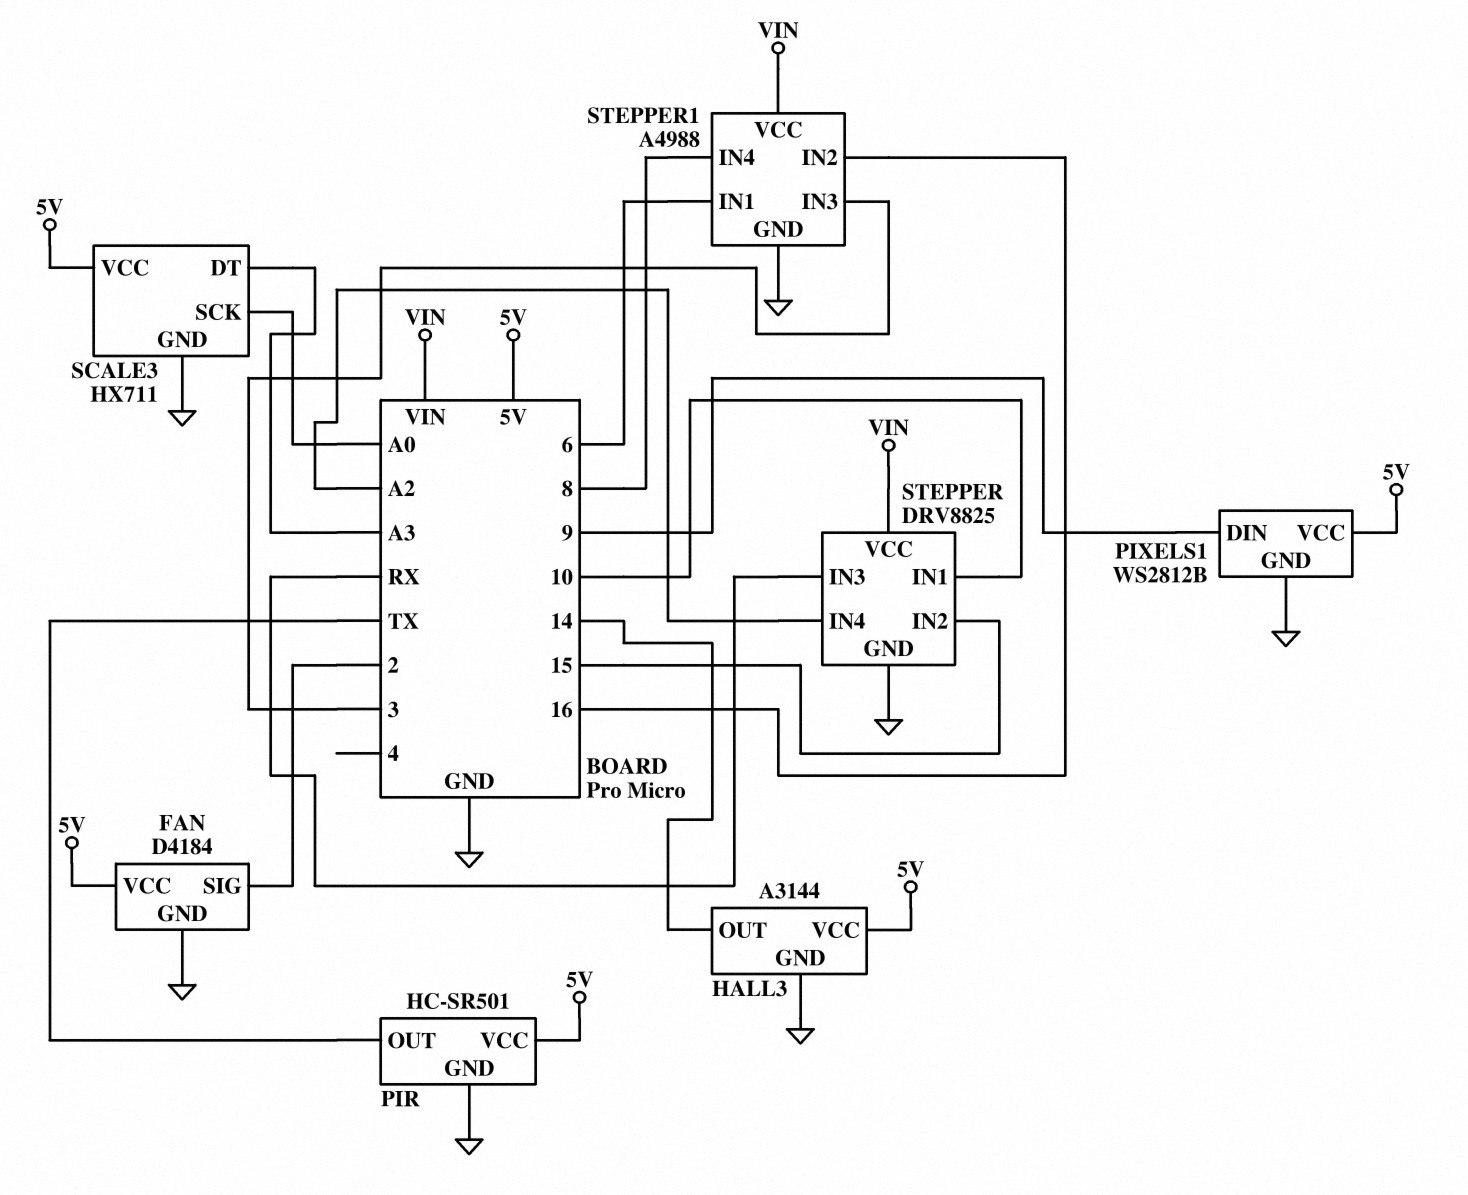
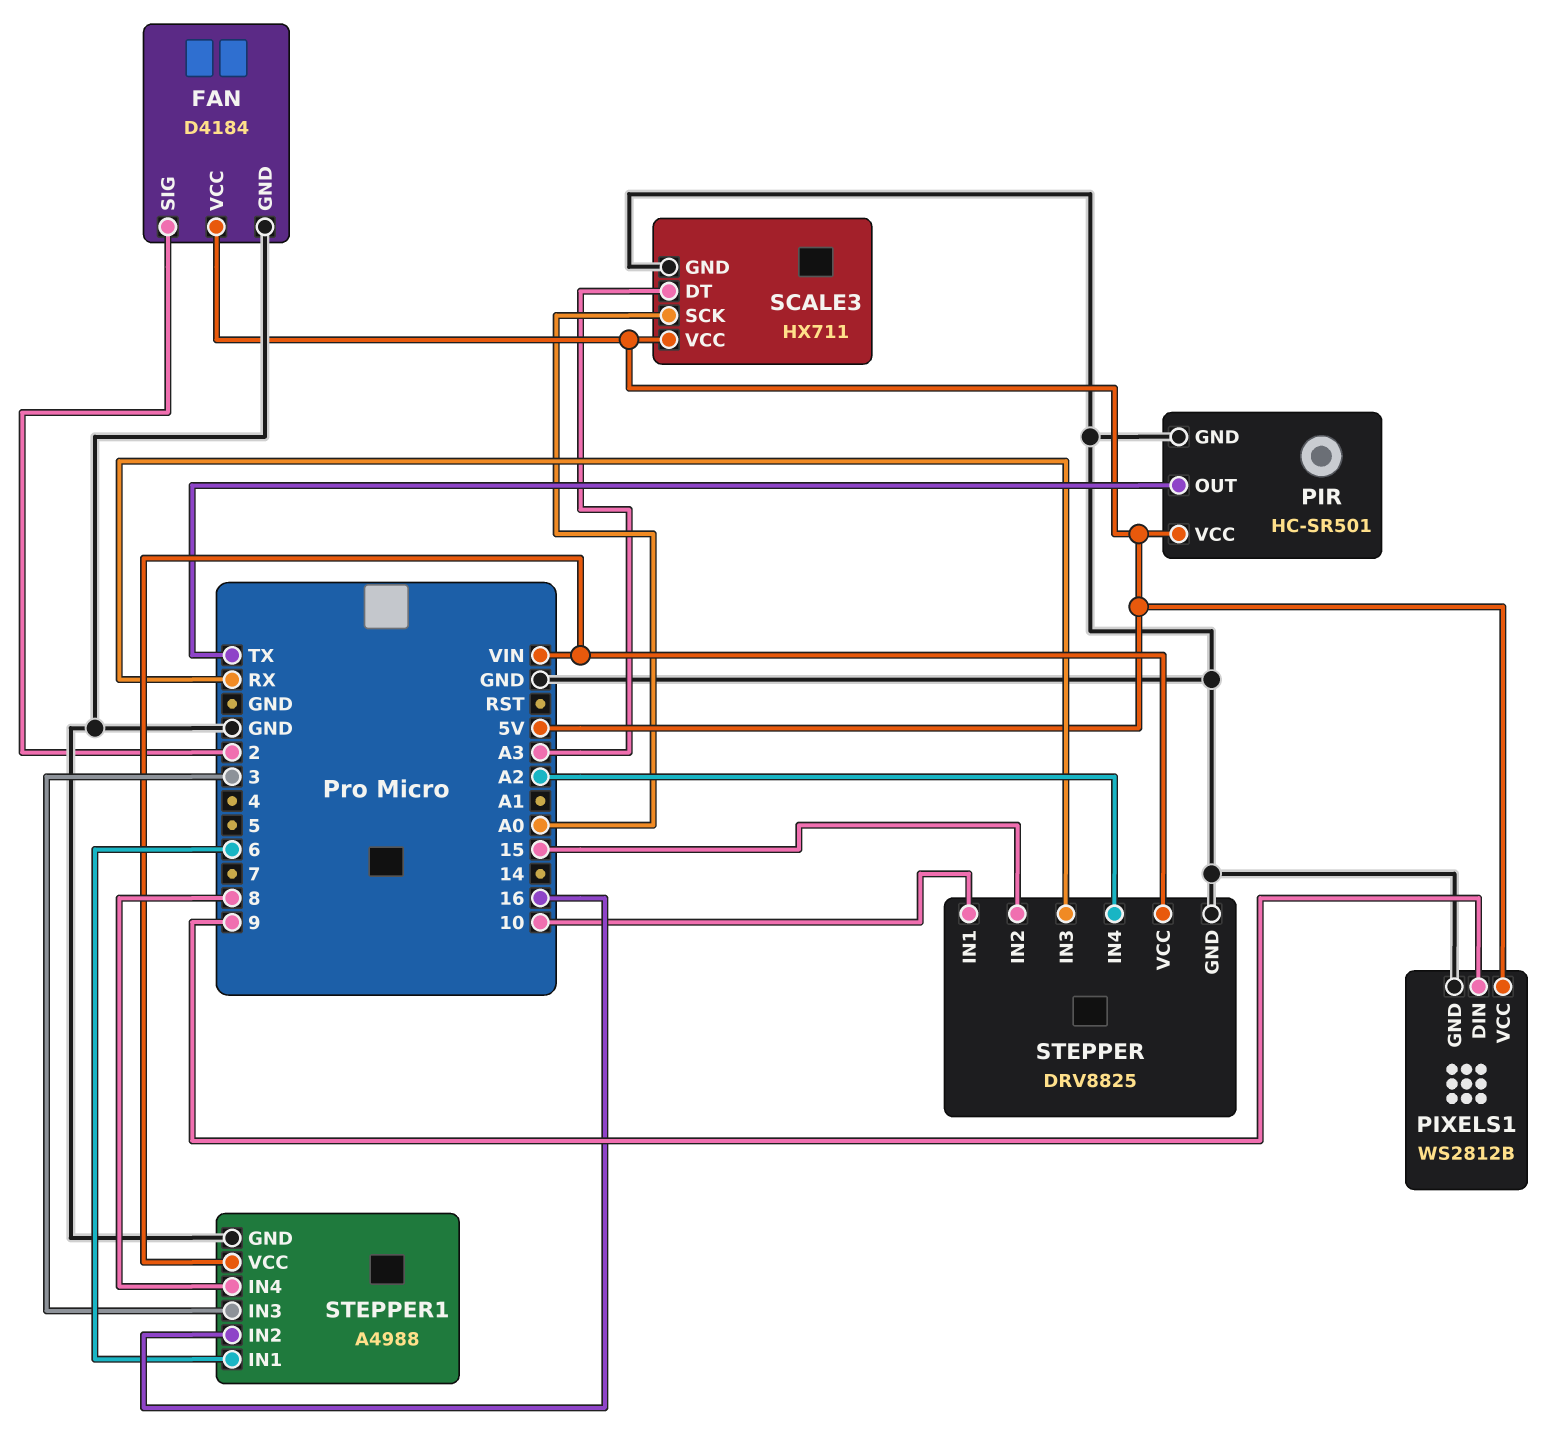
HALL3: A3144 -> none
HALL3 pin GND: GND -> none
HALL3 pin OUT: 14 -> none
HALL3 pin VCC: 5V -> none

